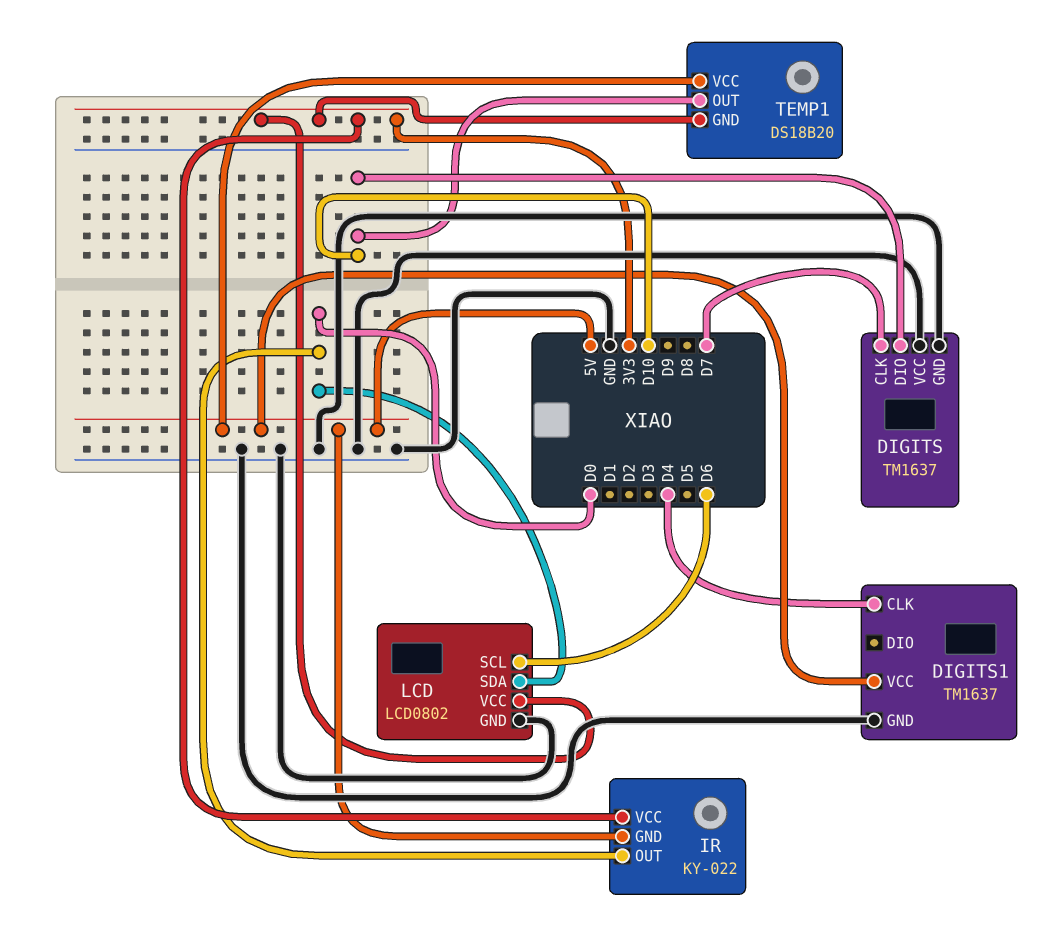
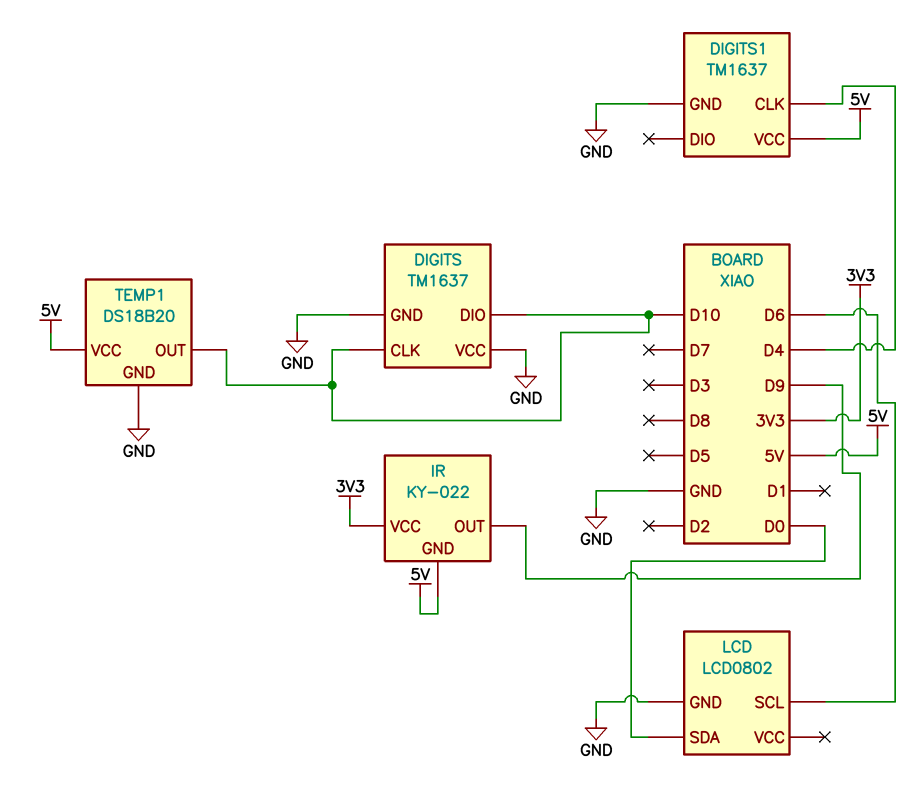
DIGITS pin CLK: D7 -> D10
IR pin OUT: D0 -> D9
LCD pin VCC: 3V3 -> none
TEMP1 pin GND: 3V3 -> GND

